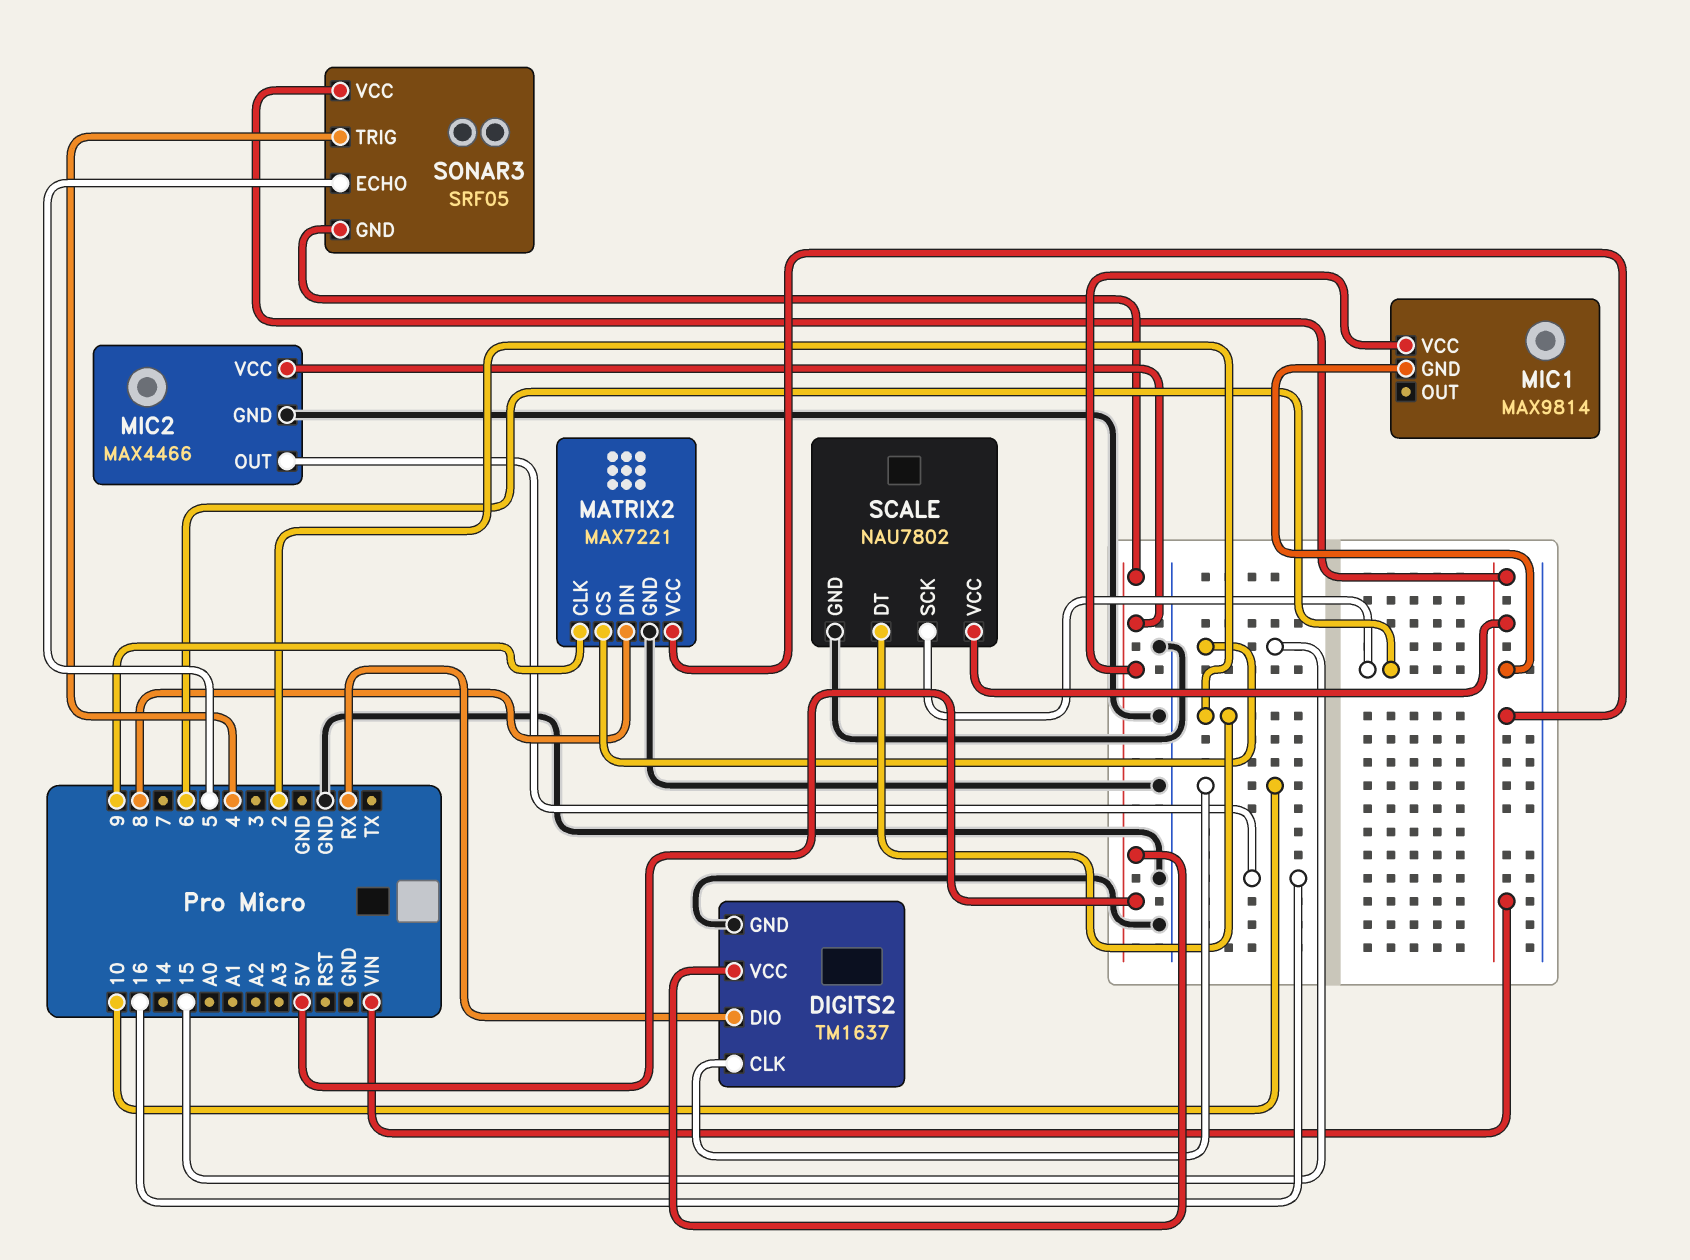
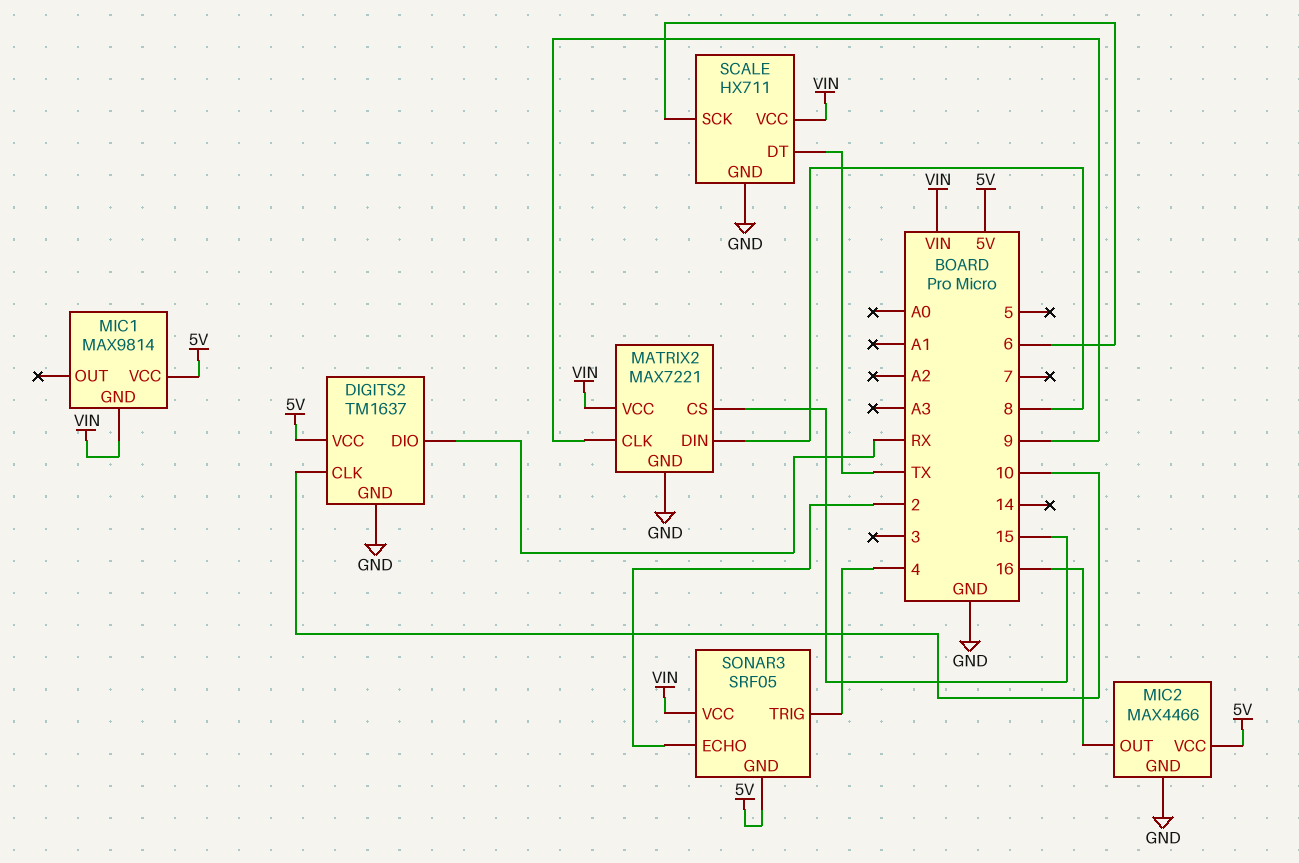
SCALE: NAU7802 -> HX711
SCALE pin DT: 2 -> TX
SONAR3 pin ECHO: 5 -> 2

